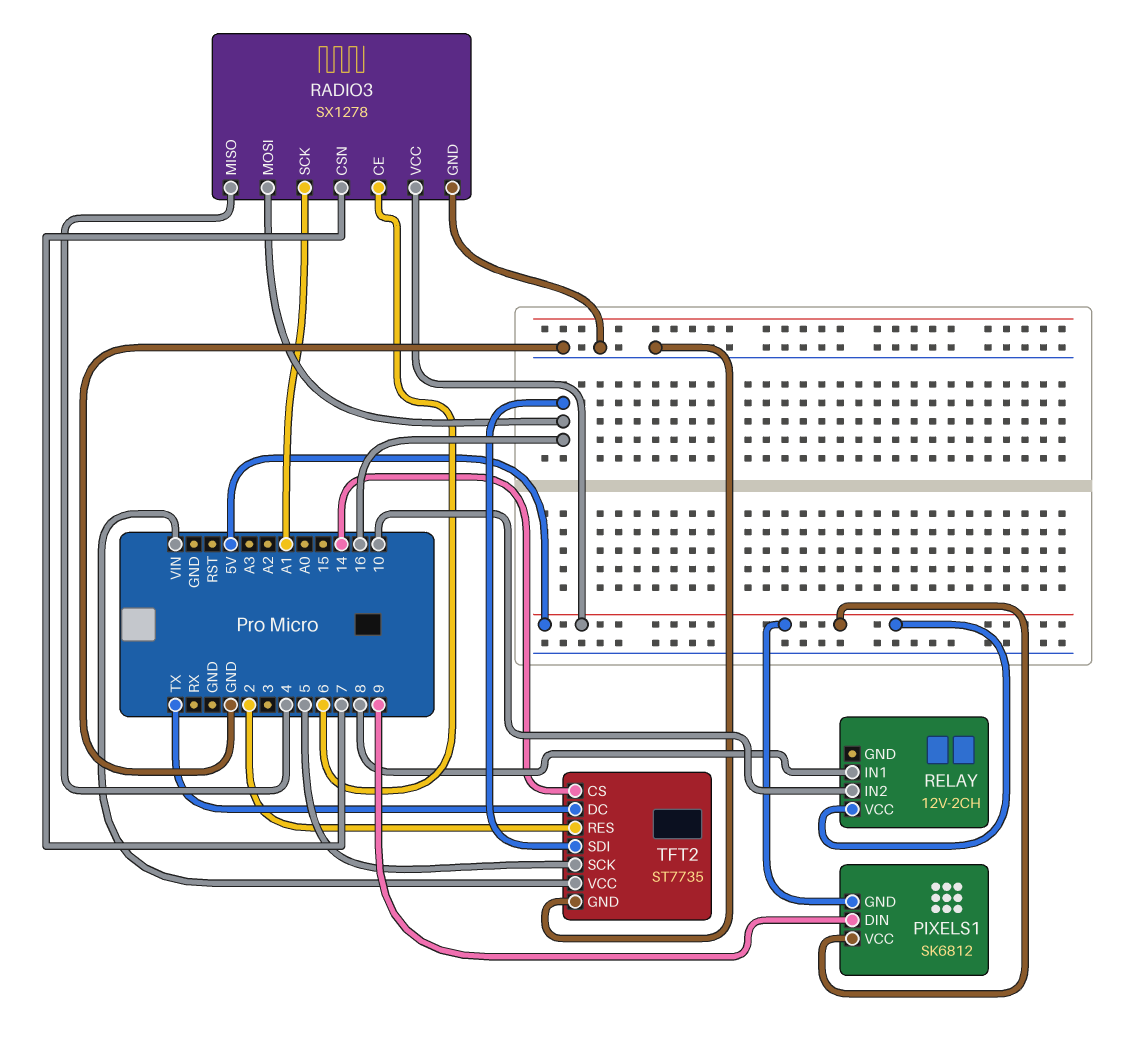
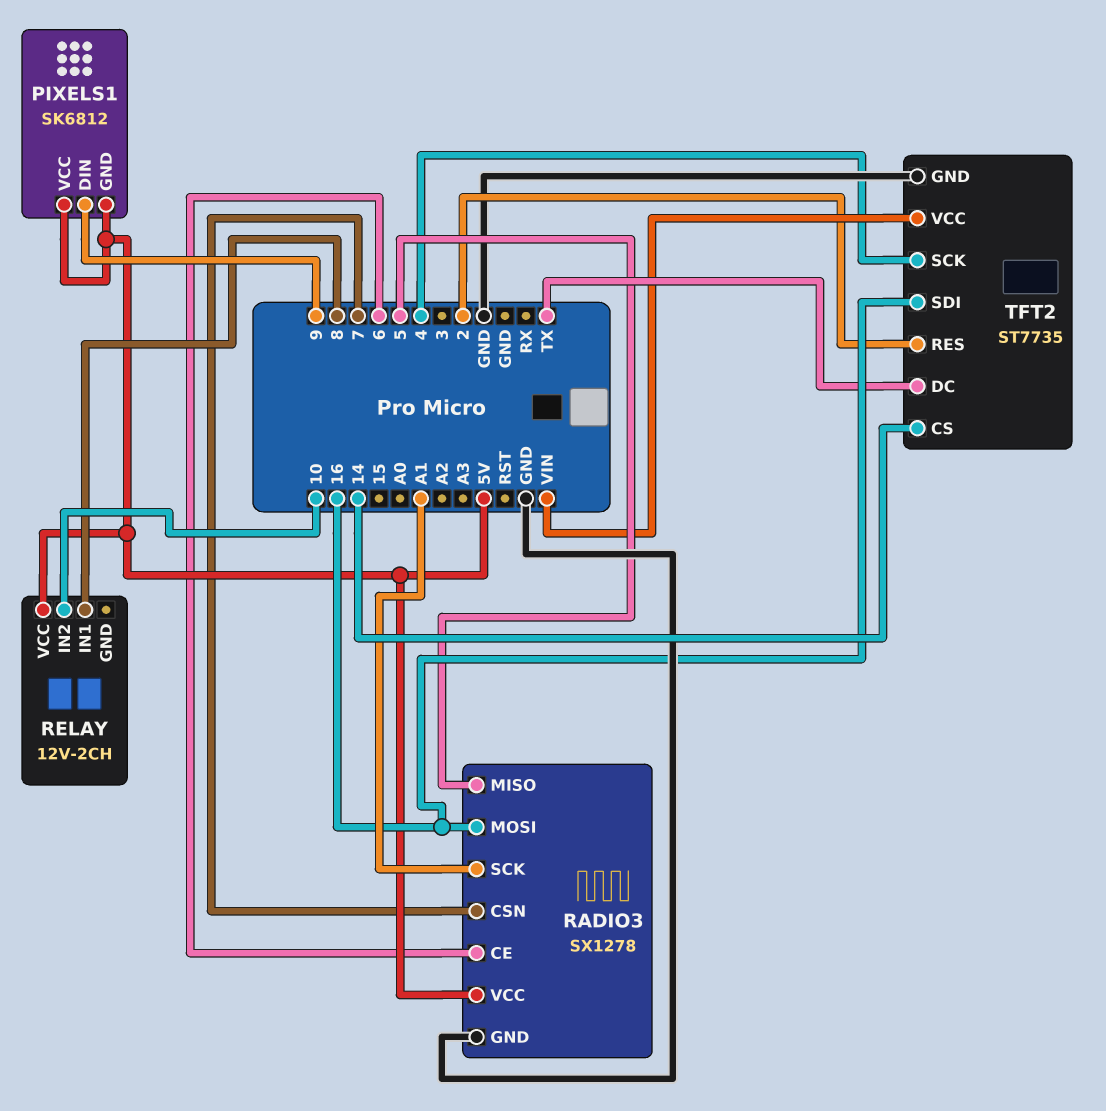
RADIO3 pin MISO: 4 -> 5
TFT2 pin SCK: 5 -> 4

